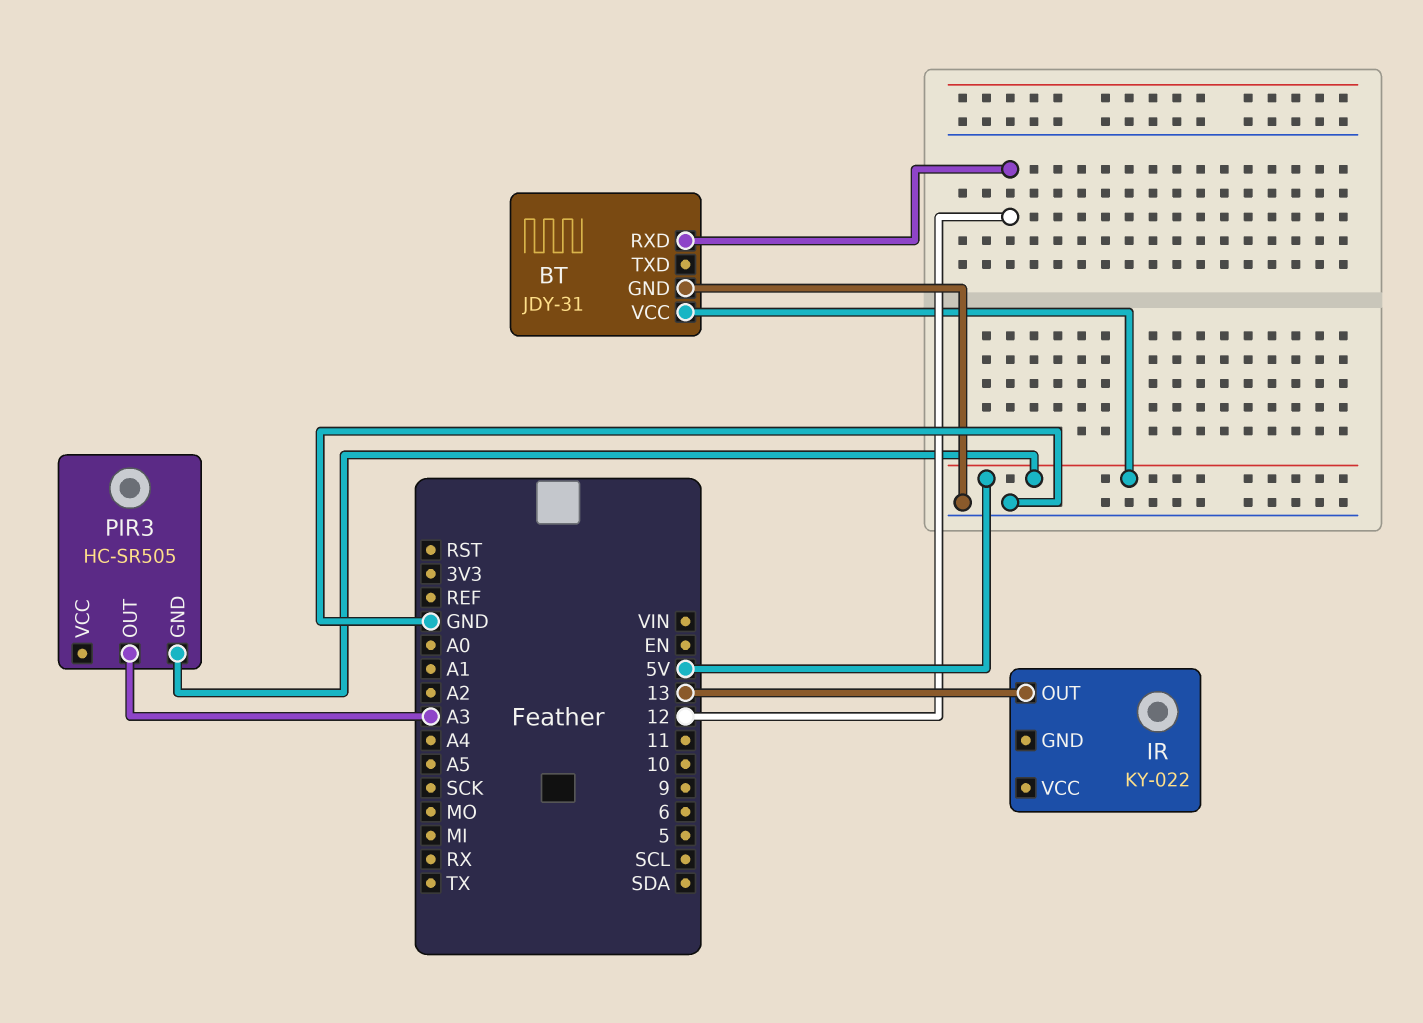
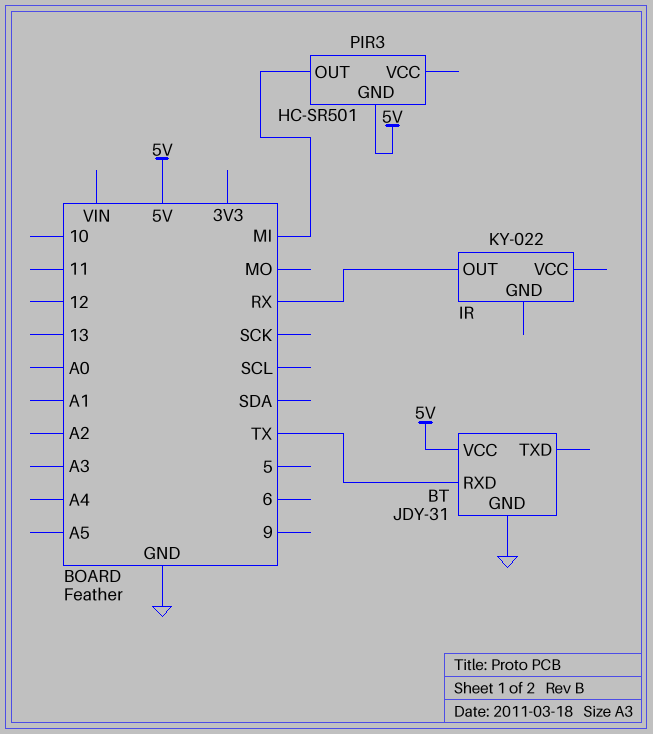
BT pin RXD: 12 -> TX
IR pin OUT: 13 -> RX
PIR3: HC-SR505 -> HC-SR501
PIR3 pin OUT: A3 -> MI

